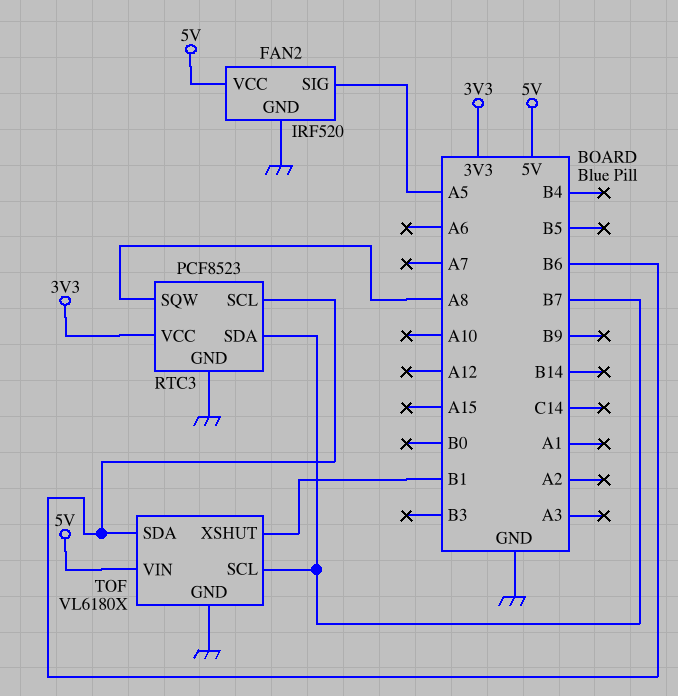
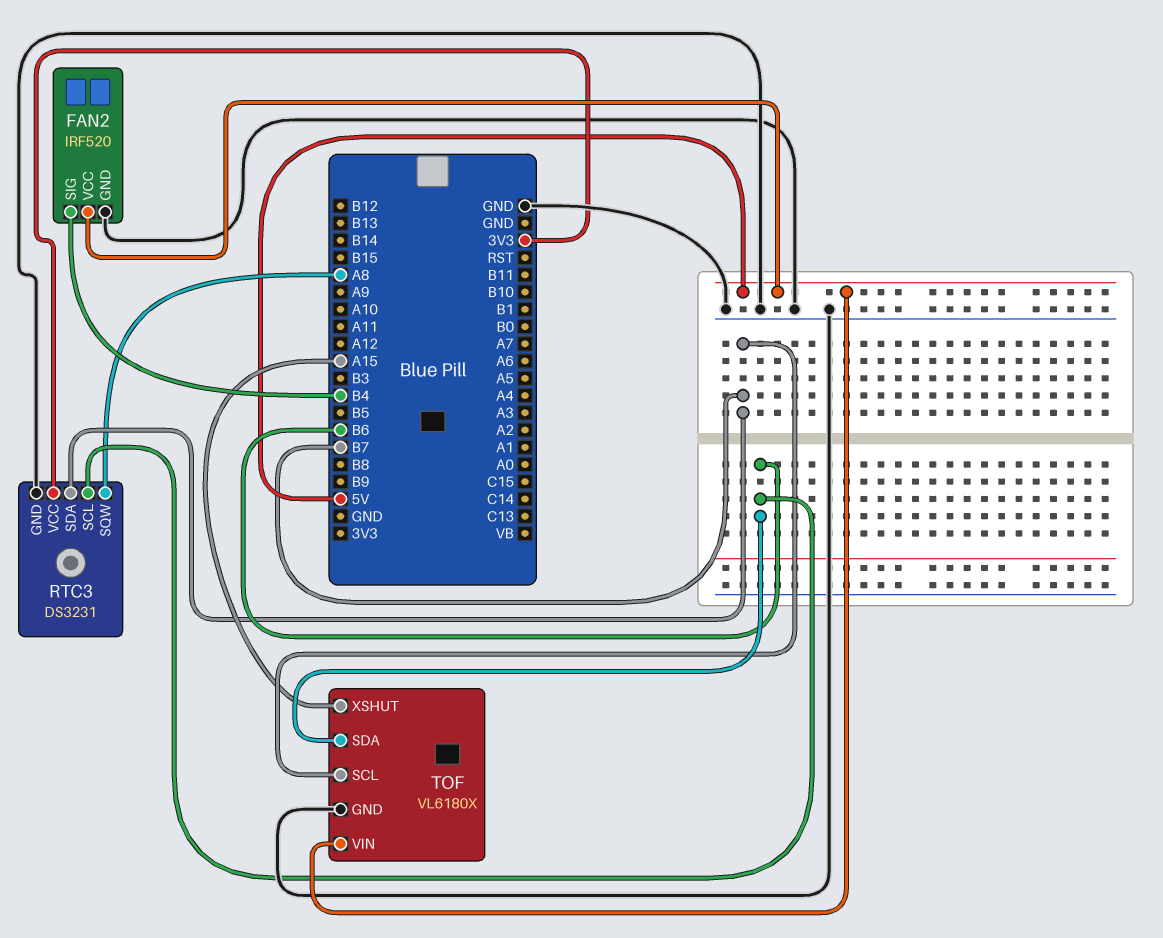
FAN2 pin SIG: A5 -> B4
RTC3: PCF8523 -> DS3231
TOF pin XSHUT: B1 -> A15

